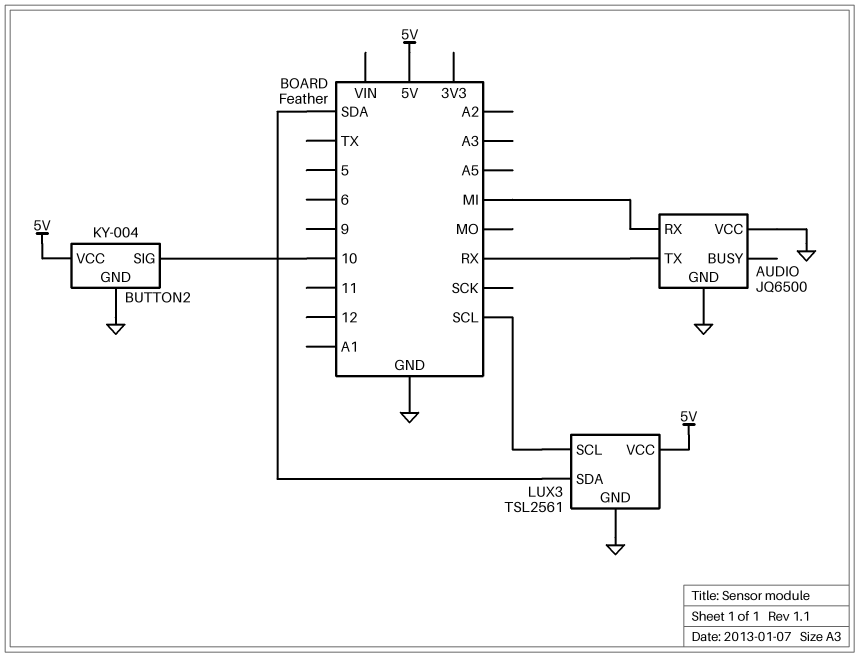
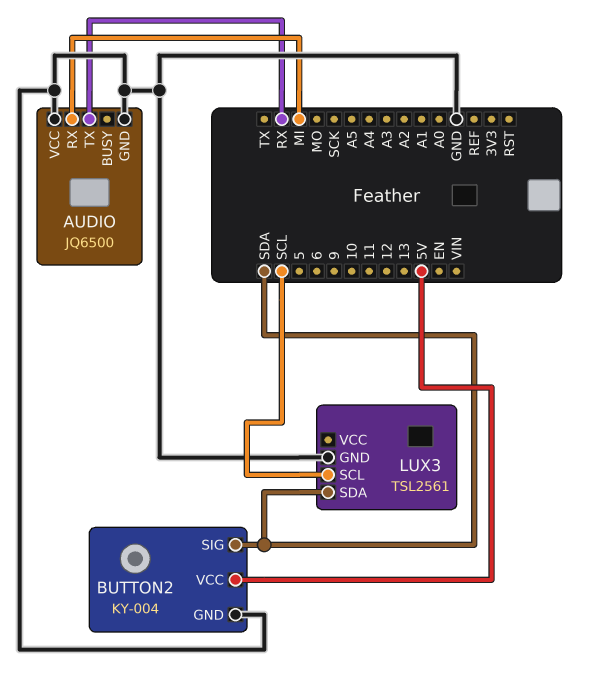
BUTTON2 pin SIG: 10 -> SDA
LUX3 pin VCC: 5V -> none

